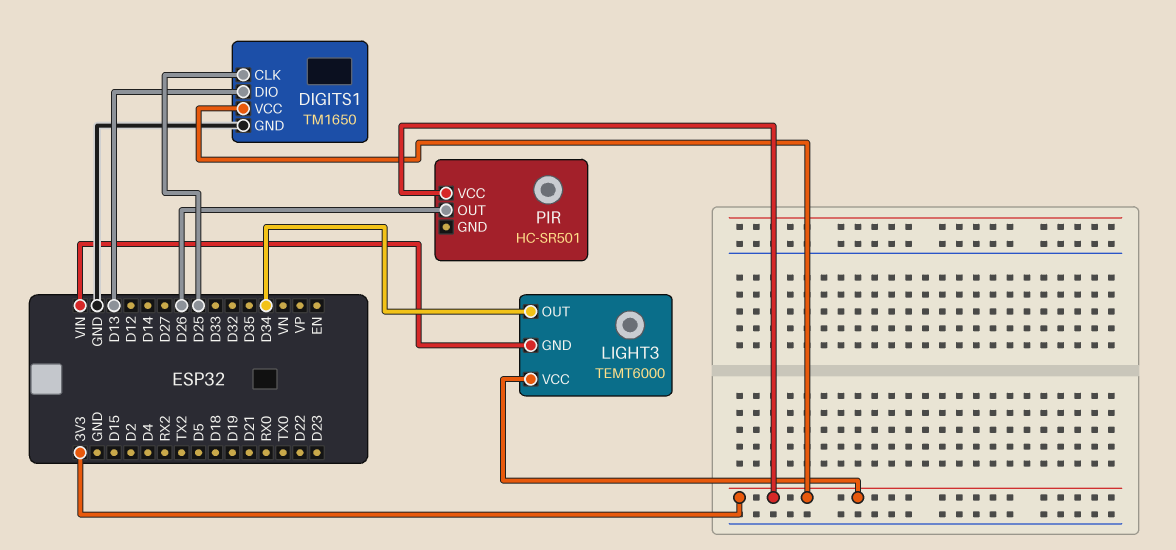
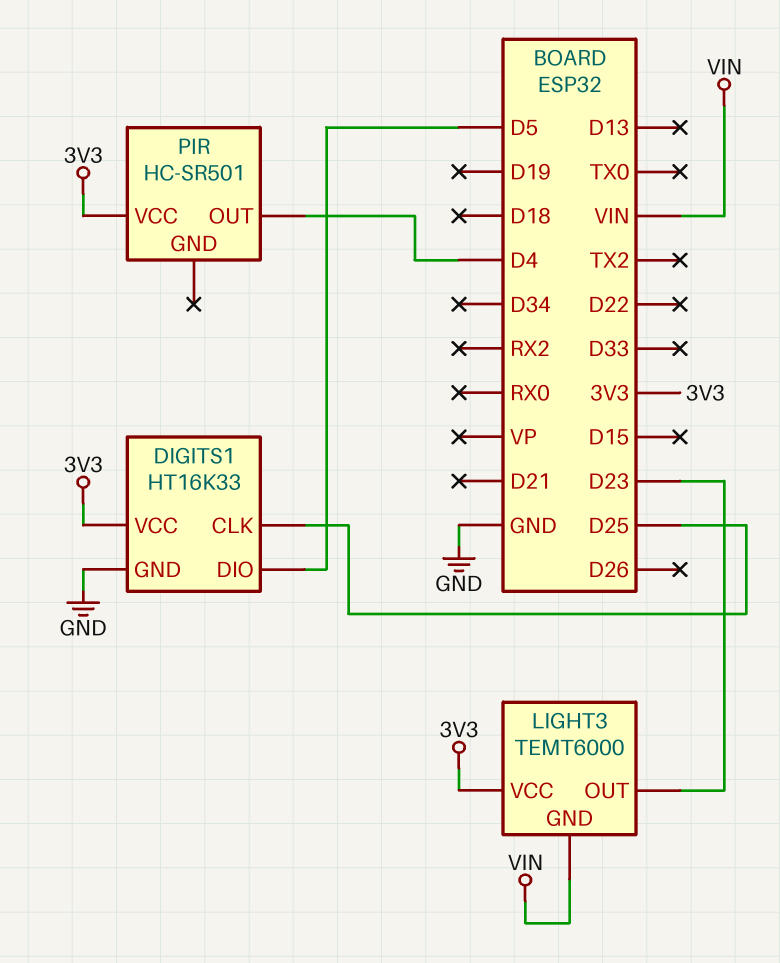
DIGITS1: TM1650 -> HT16K33
DIGITS1 pin DIO: D13 -> D5
LIGHT3 pin OUT: D34 -> D23
PIR pin OUT: D26 -> D4

